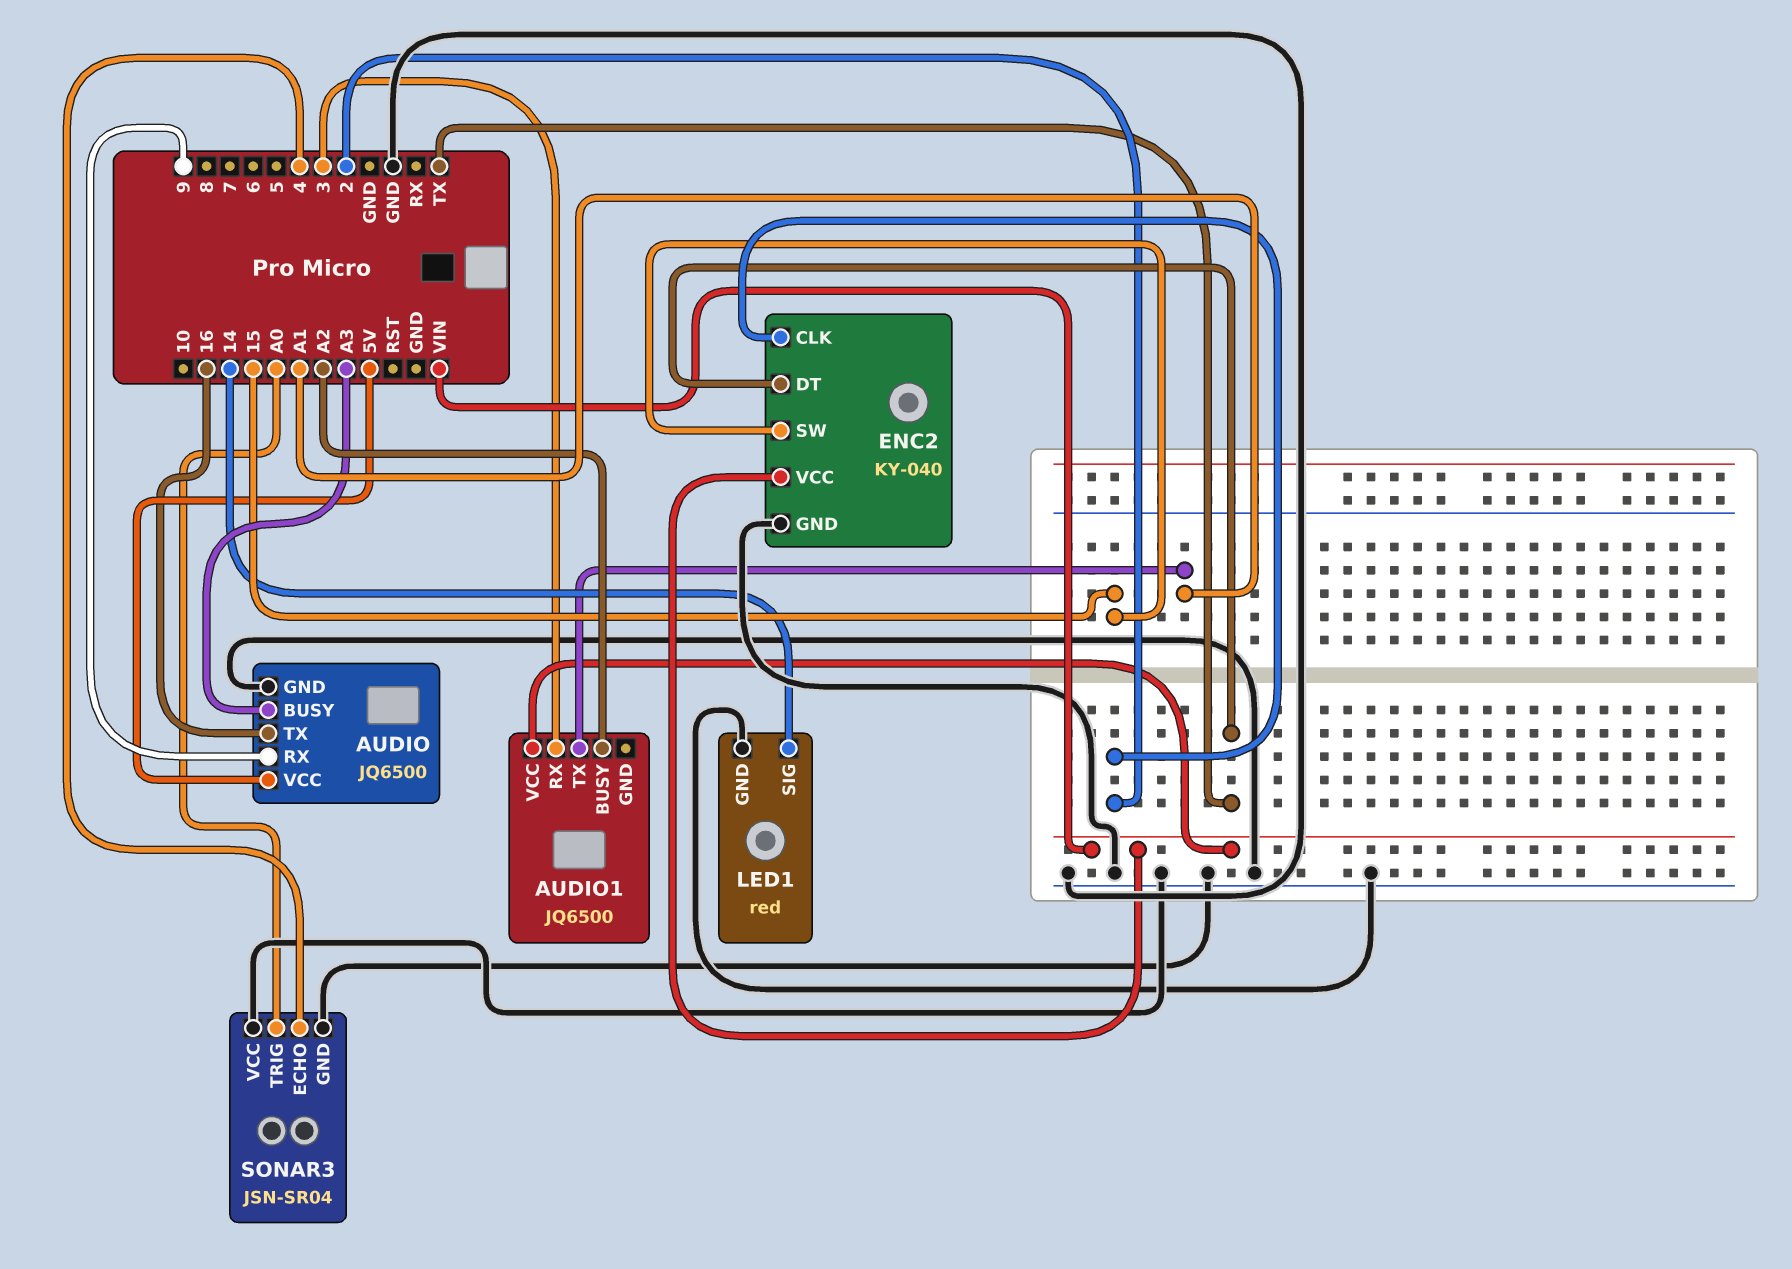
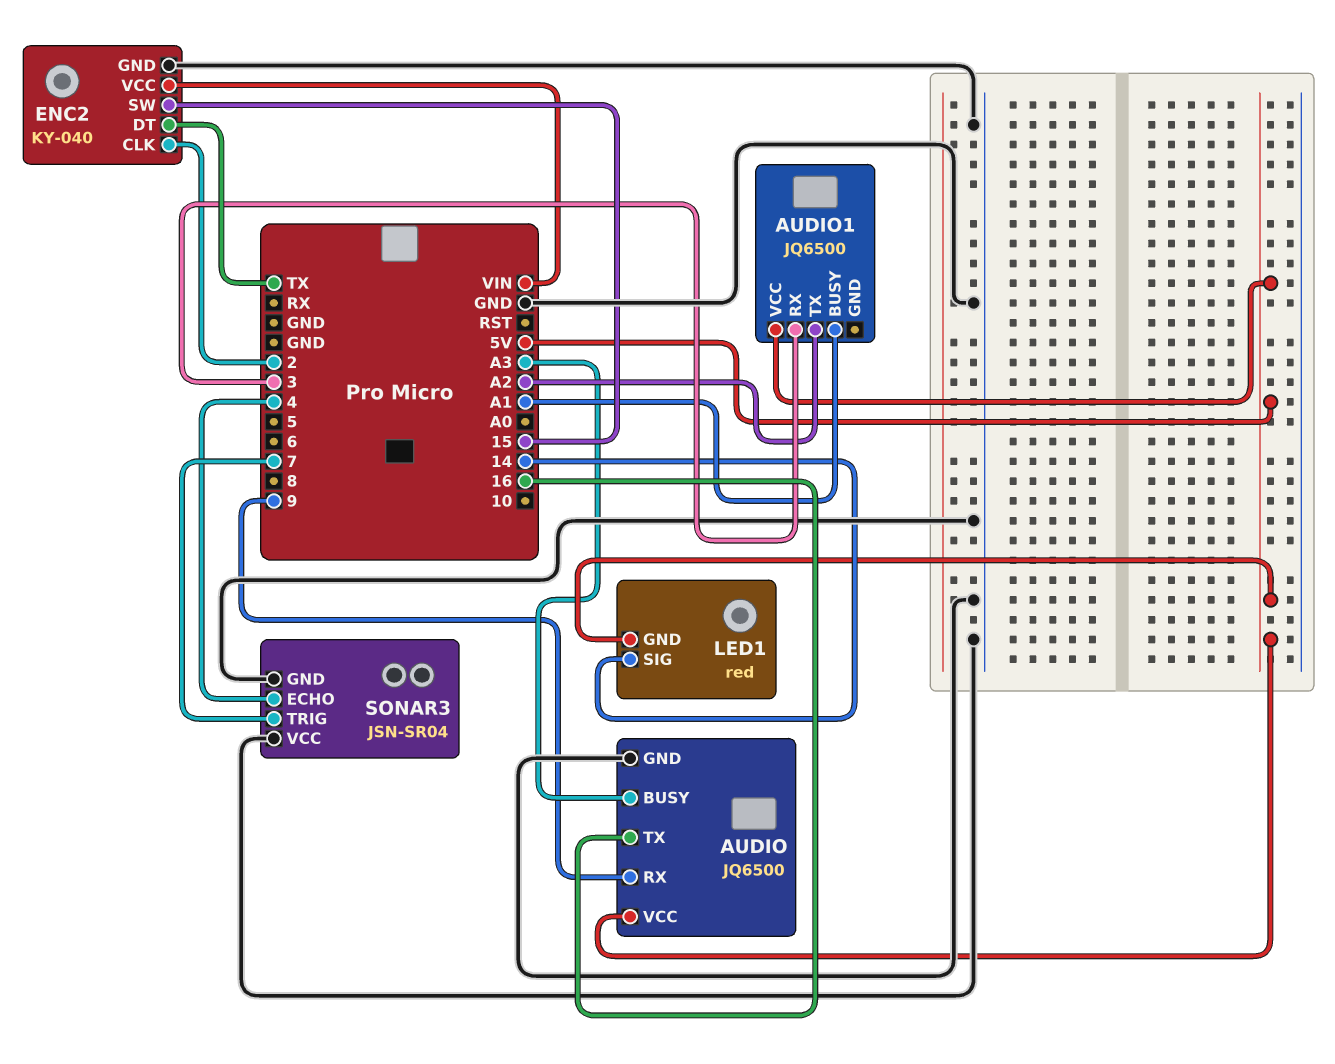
AUDIO1 pin BUSY: A2 -> A1
AUDIO1 pin TX: A1 -> A2
AUDIO1 pin VCC: VIN -> 5V
LED1 pin GND: GND -> 5V
SONAR3 pin TRIG: A0 -> 7

